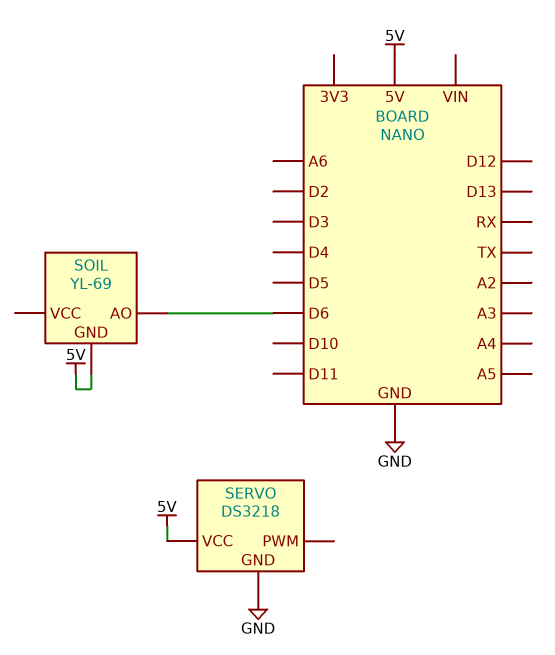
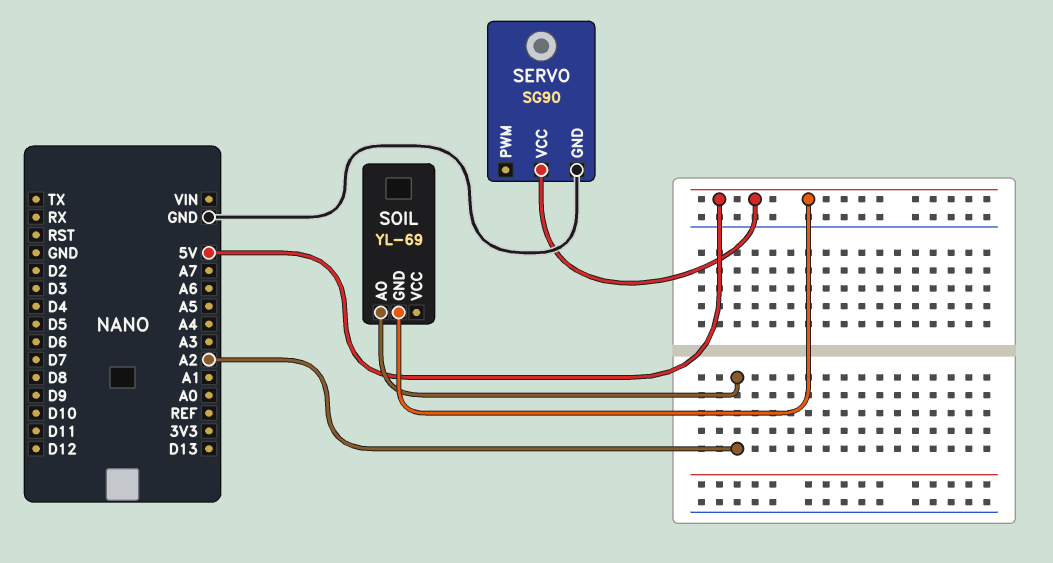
SERVO: DS3218 -> SG90
SOIL pin AO: D6 -> A2

